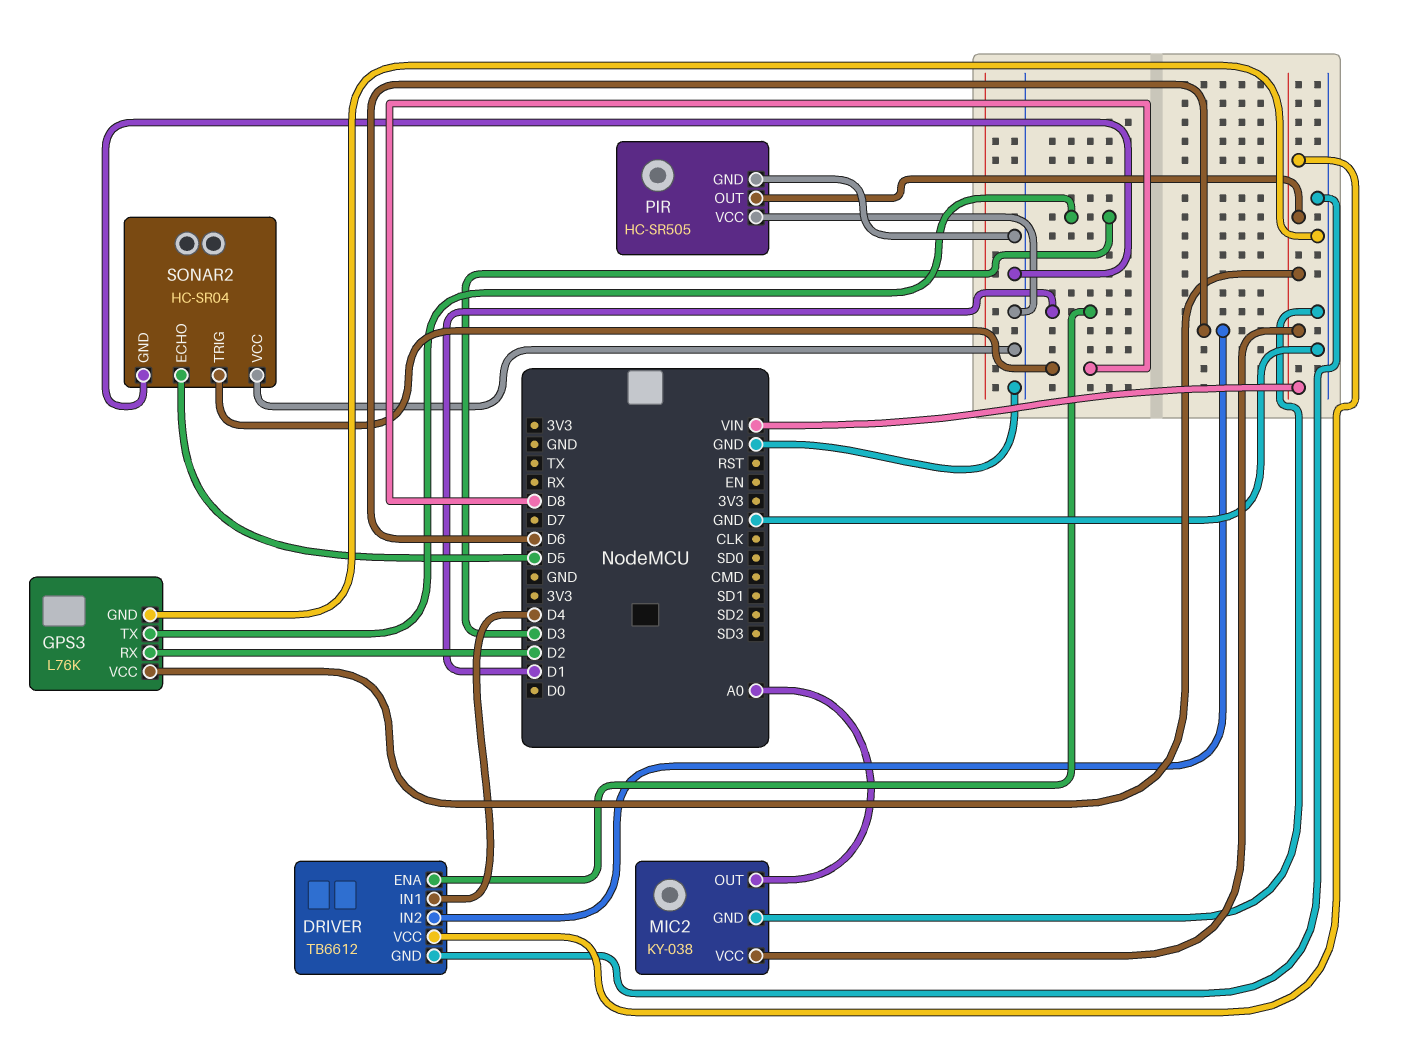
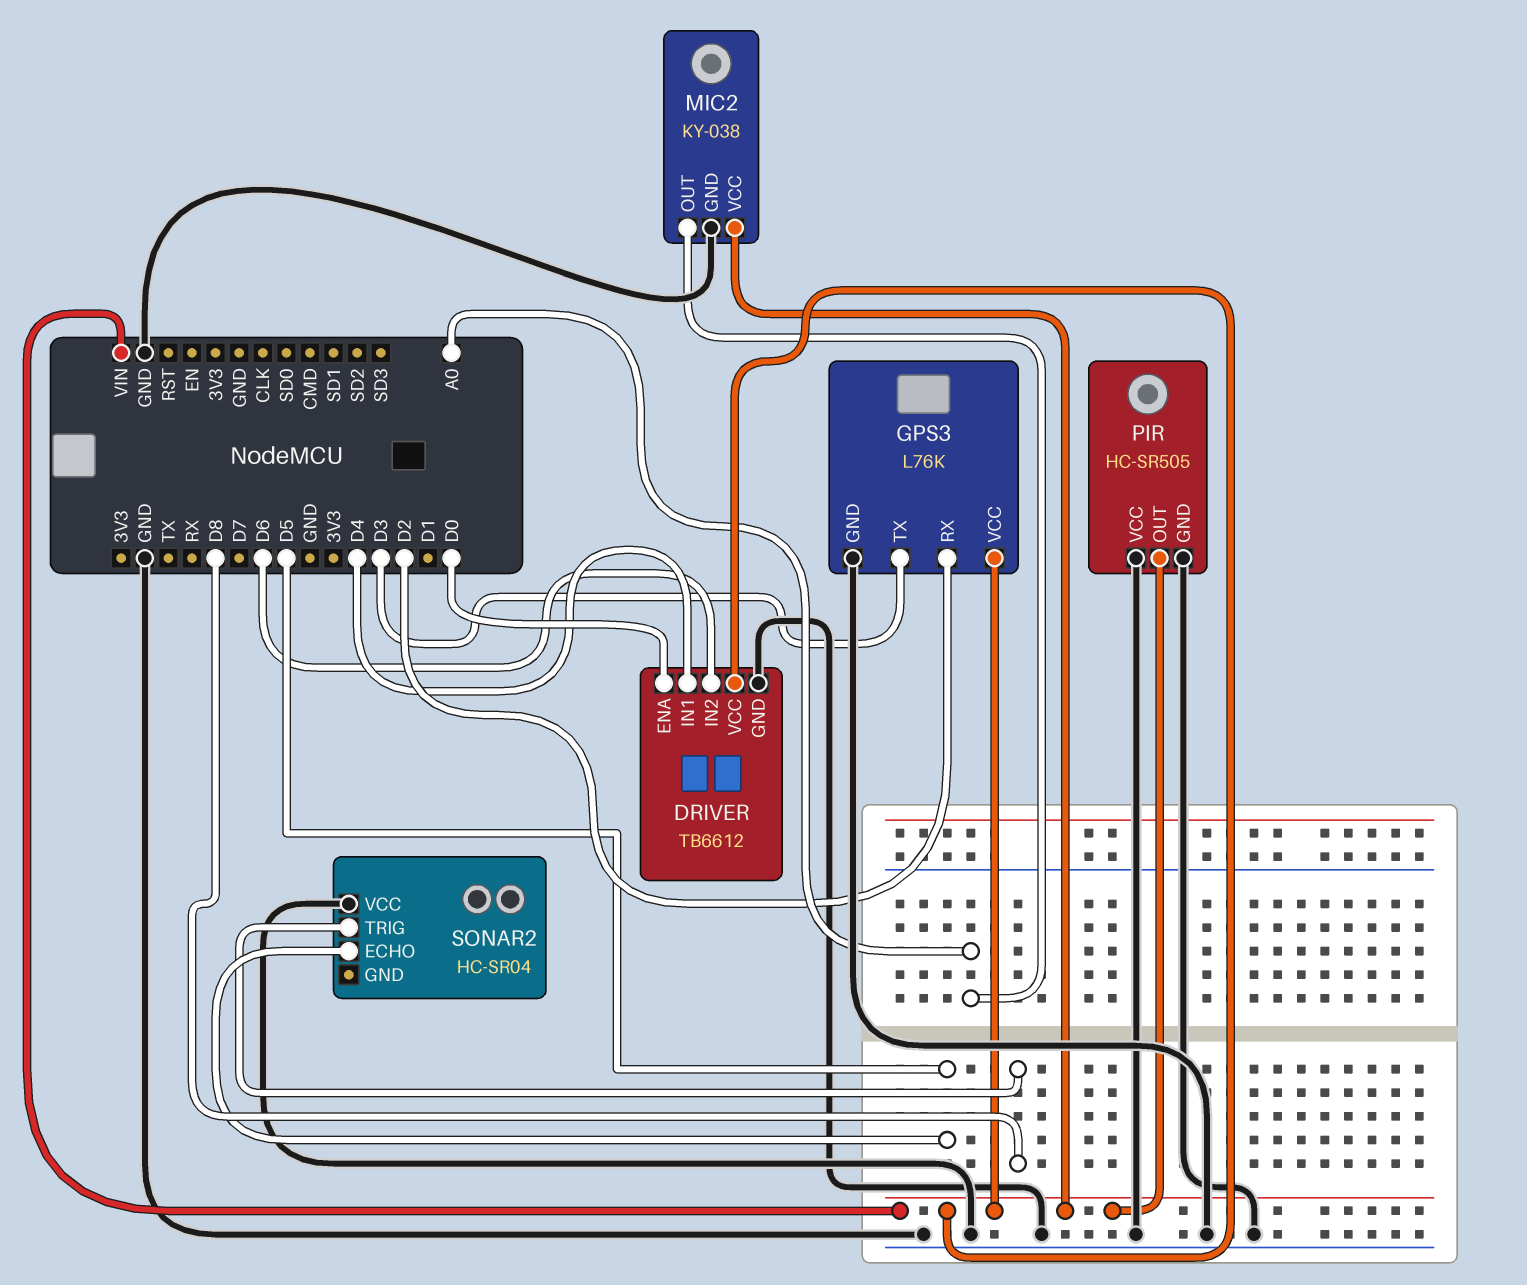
DRIVER pin ENA: D1 -> D0
SONAR2 pin GND: GND -> none

